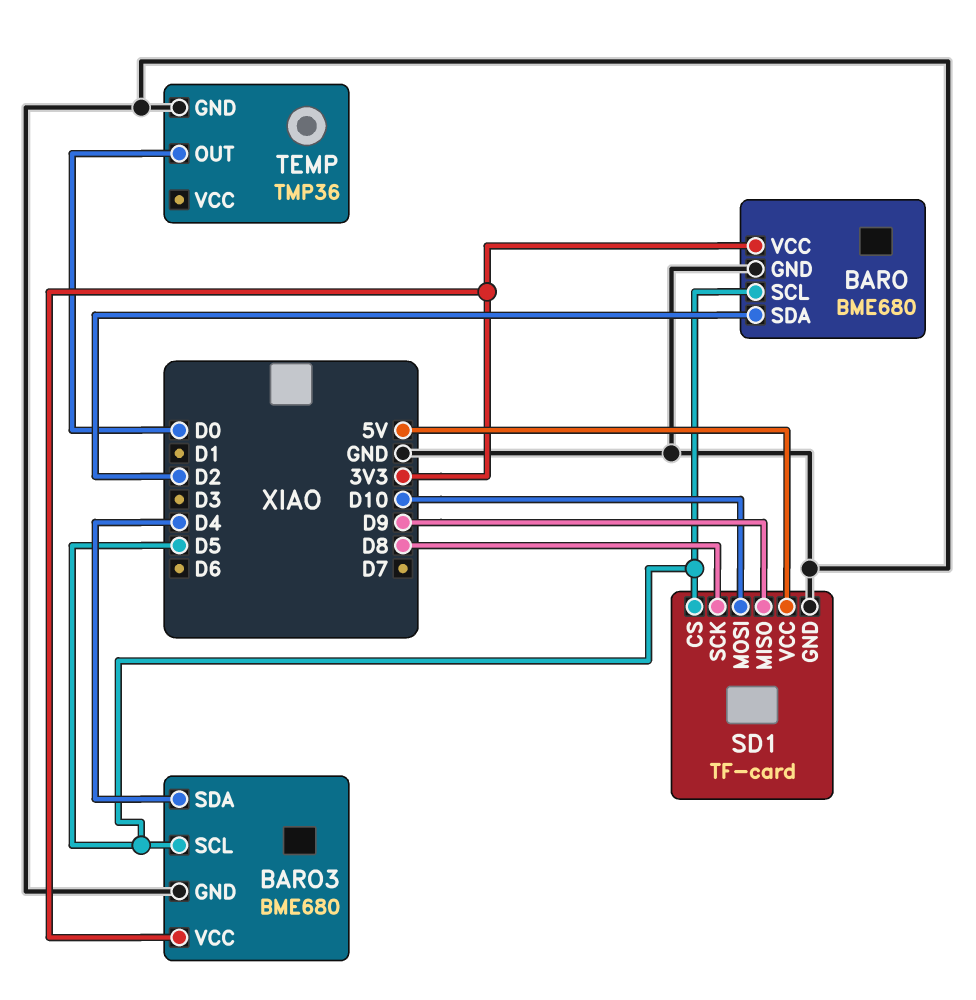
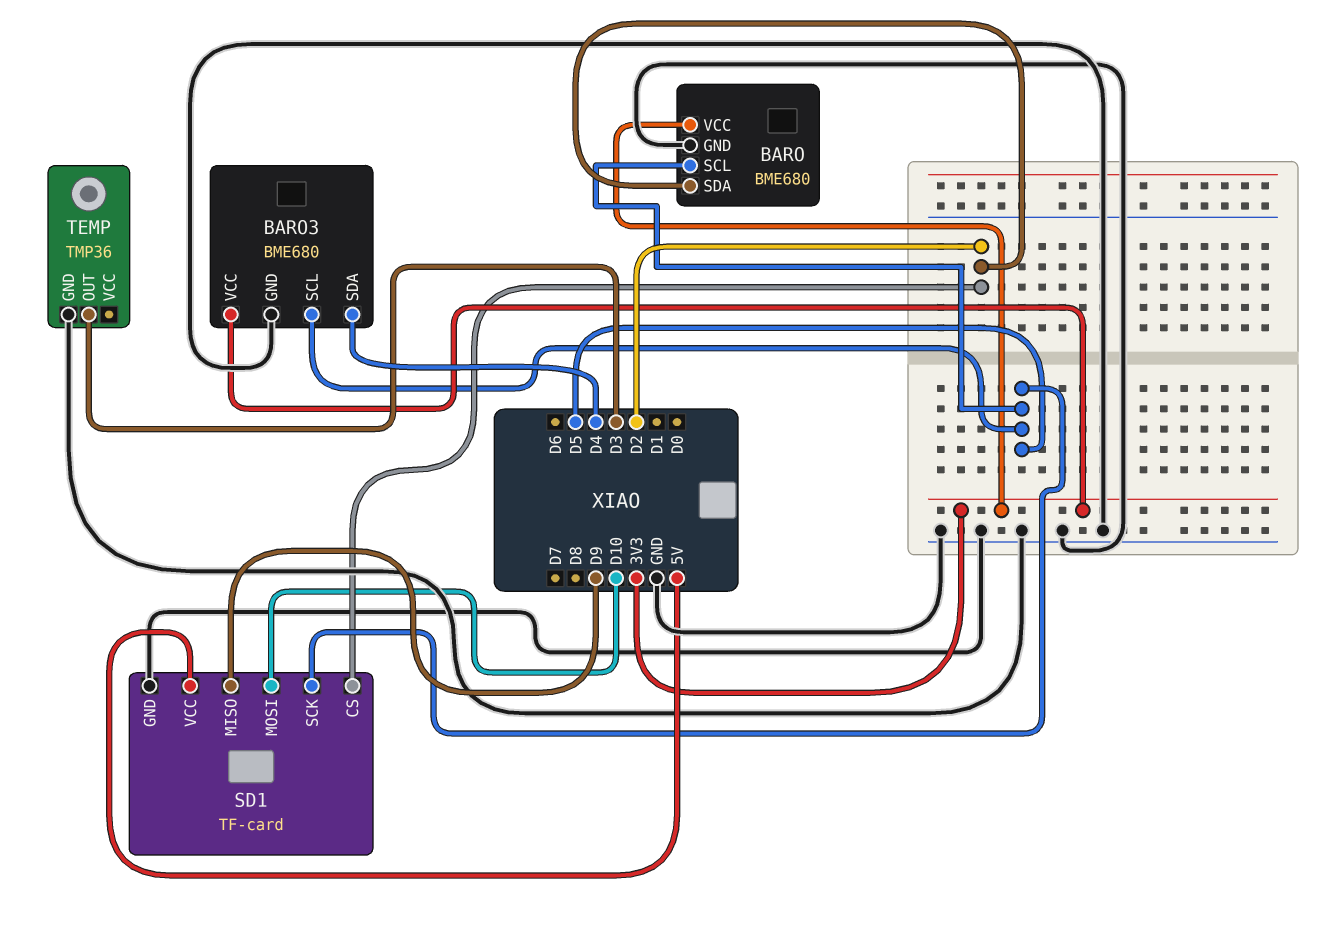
SD1 pin CS: D5 -> D2
SD1 pin SCK: D8 -> D5
TEMP pin OUT: D0 -> D3

